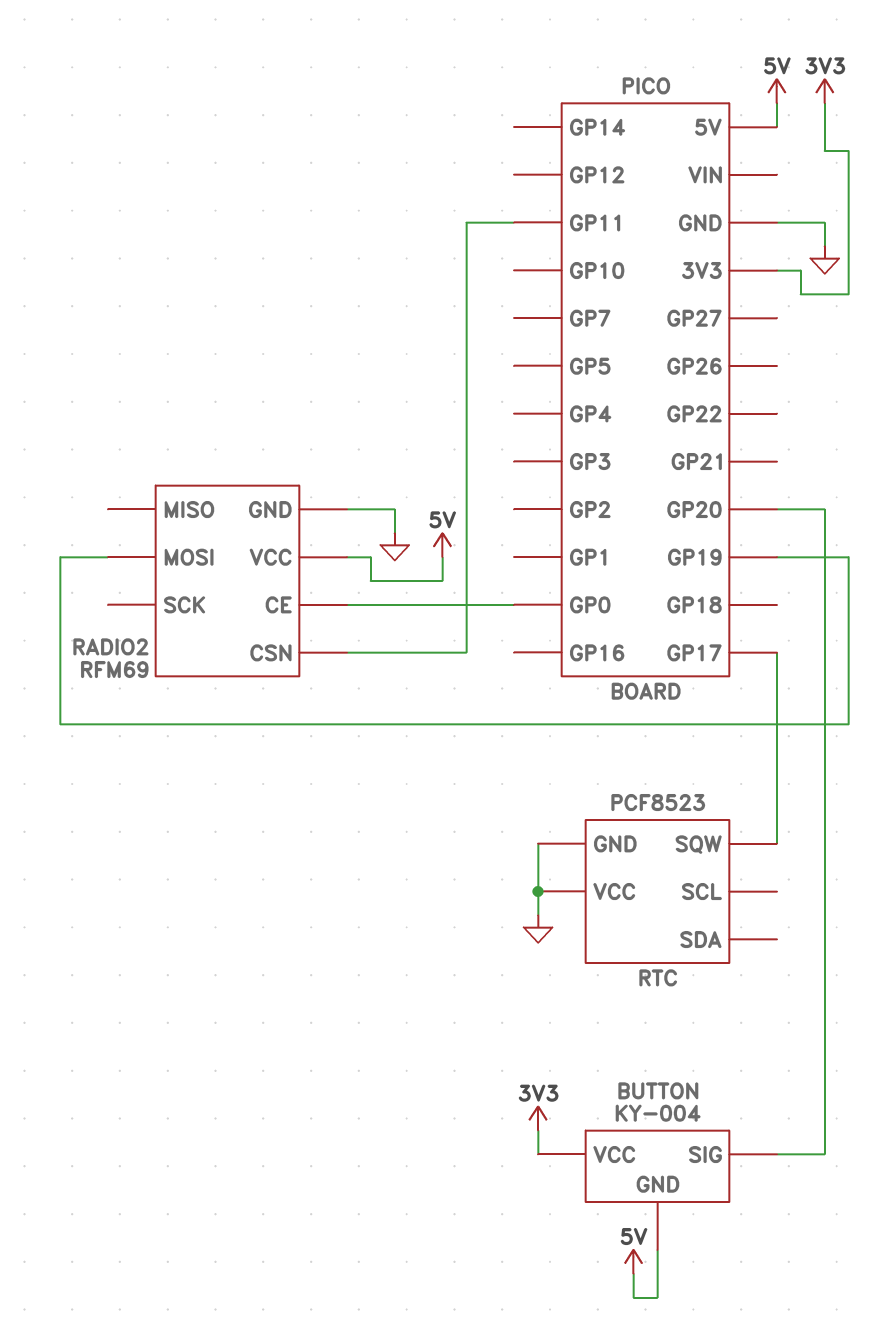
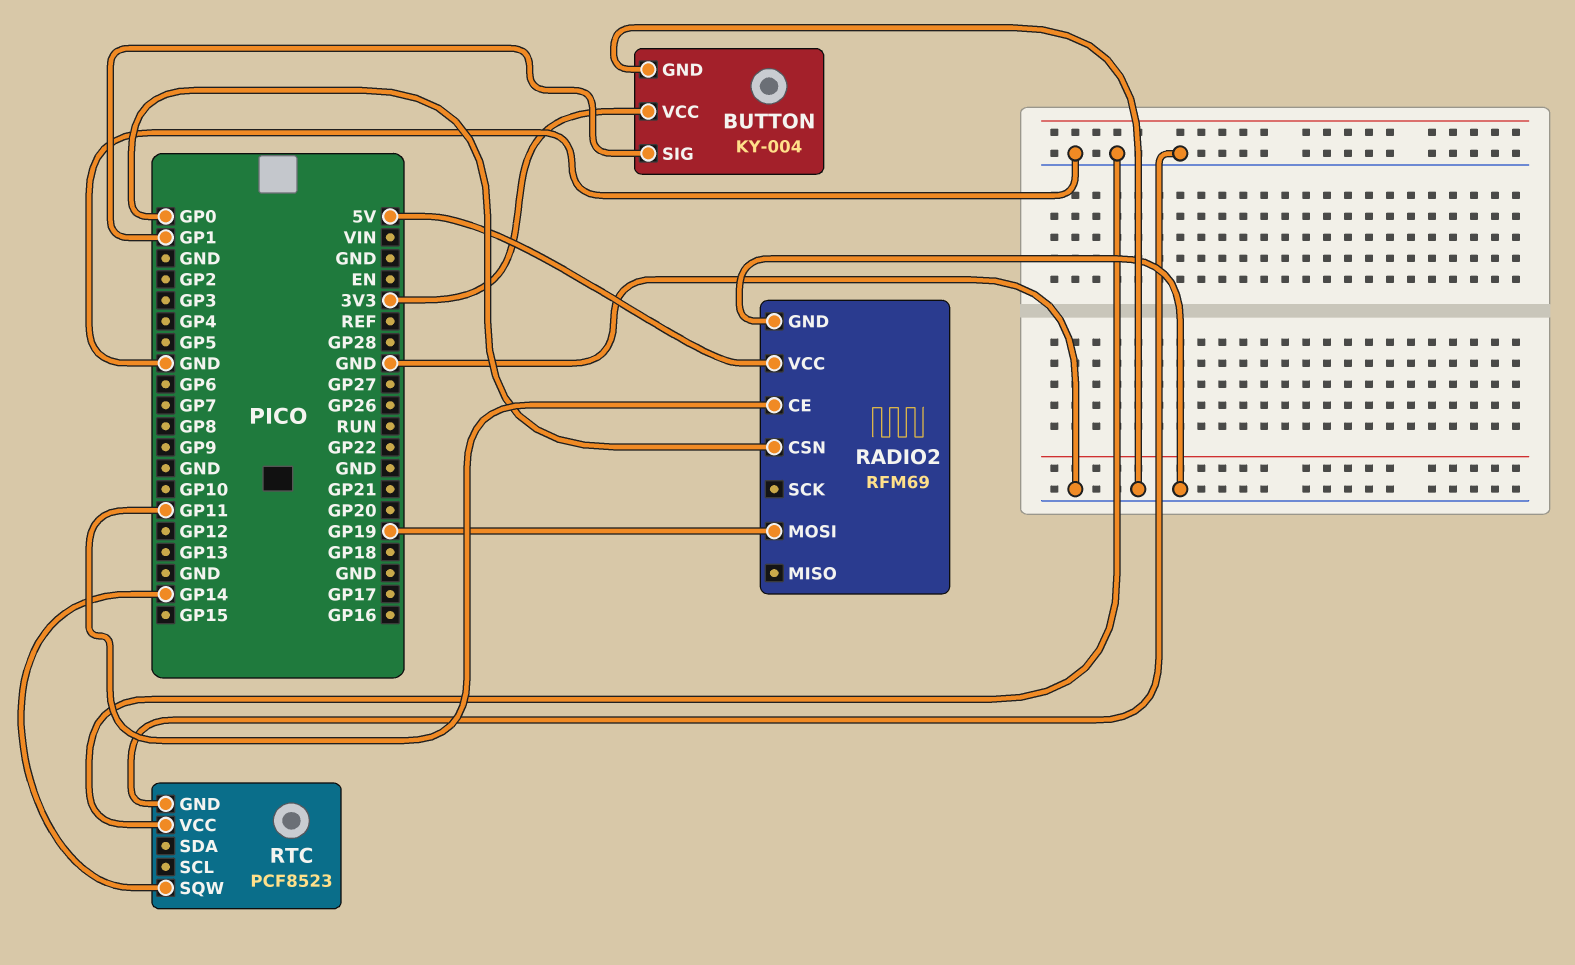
BUTTON pin GND: 5V -> GND
BUTTON pin SIG: GP20 -> GP1
RADIO2 pin CE: GP0 -> GP11
RADIO2 pin CSN: GP11 -> GP0
RTC pin SQW: GP17 -> GP14

